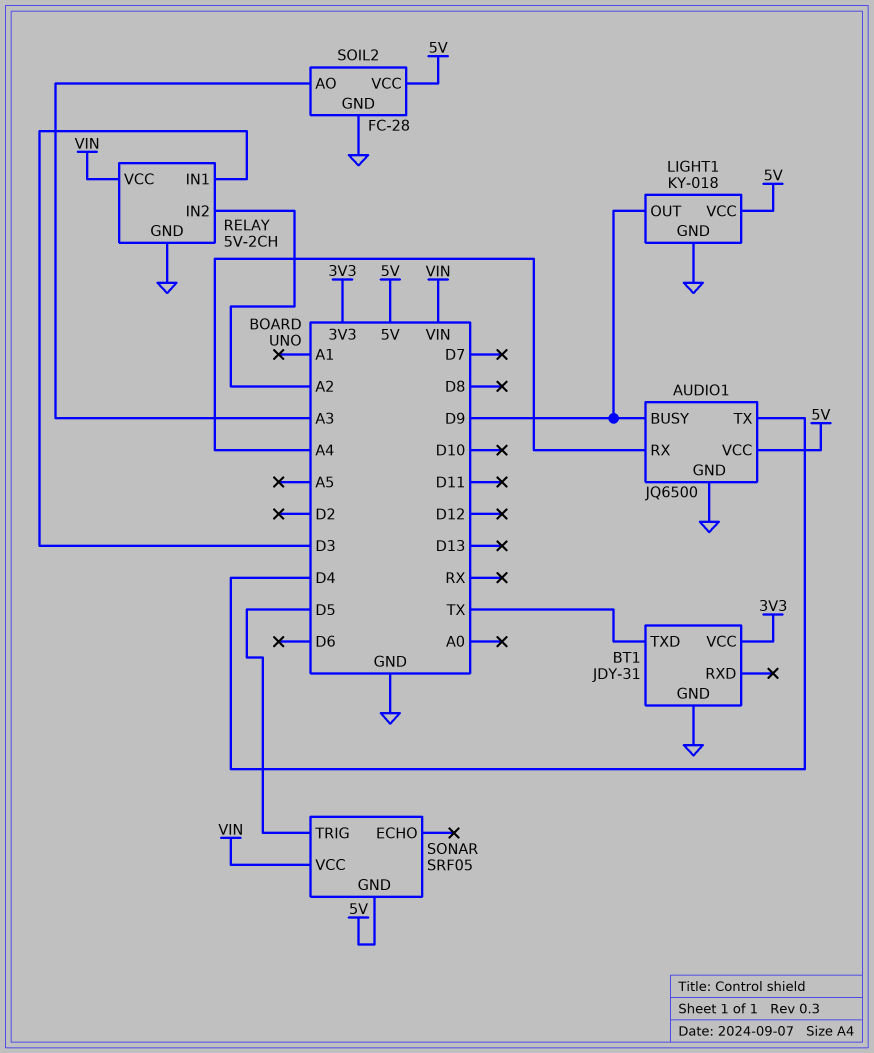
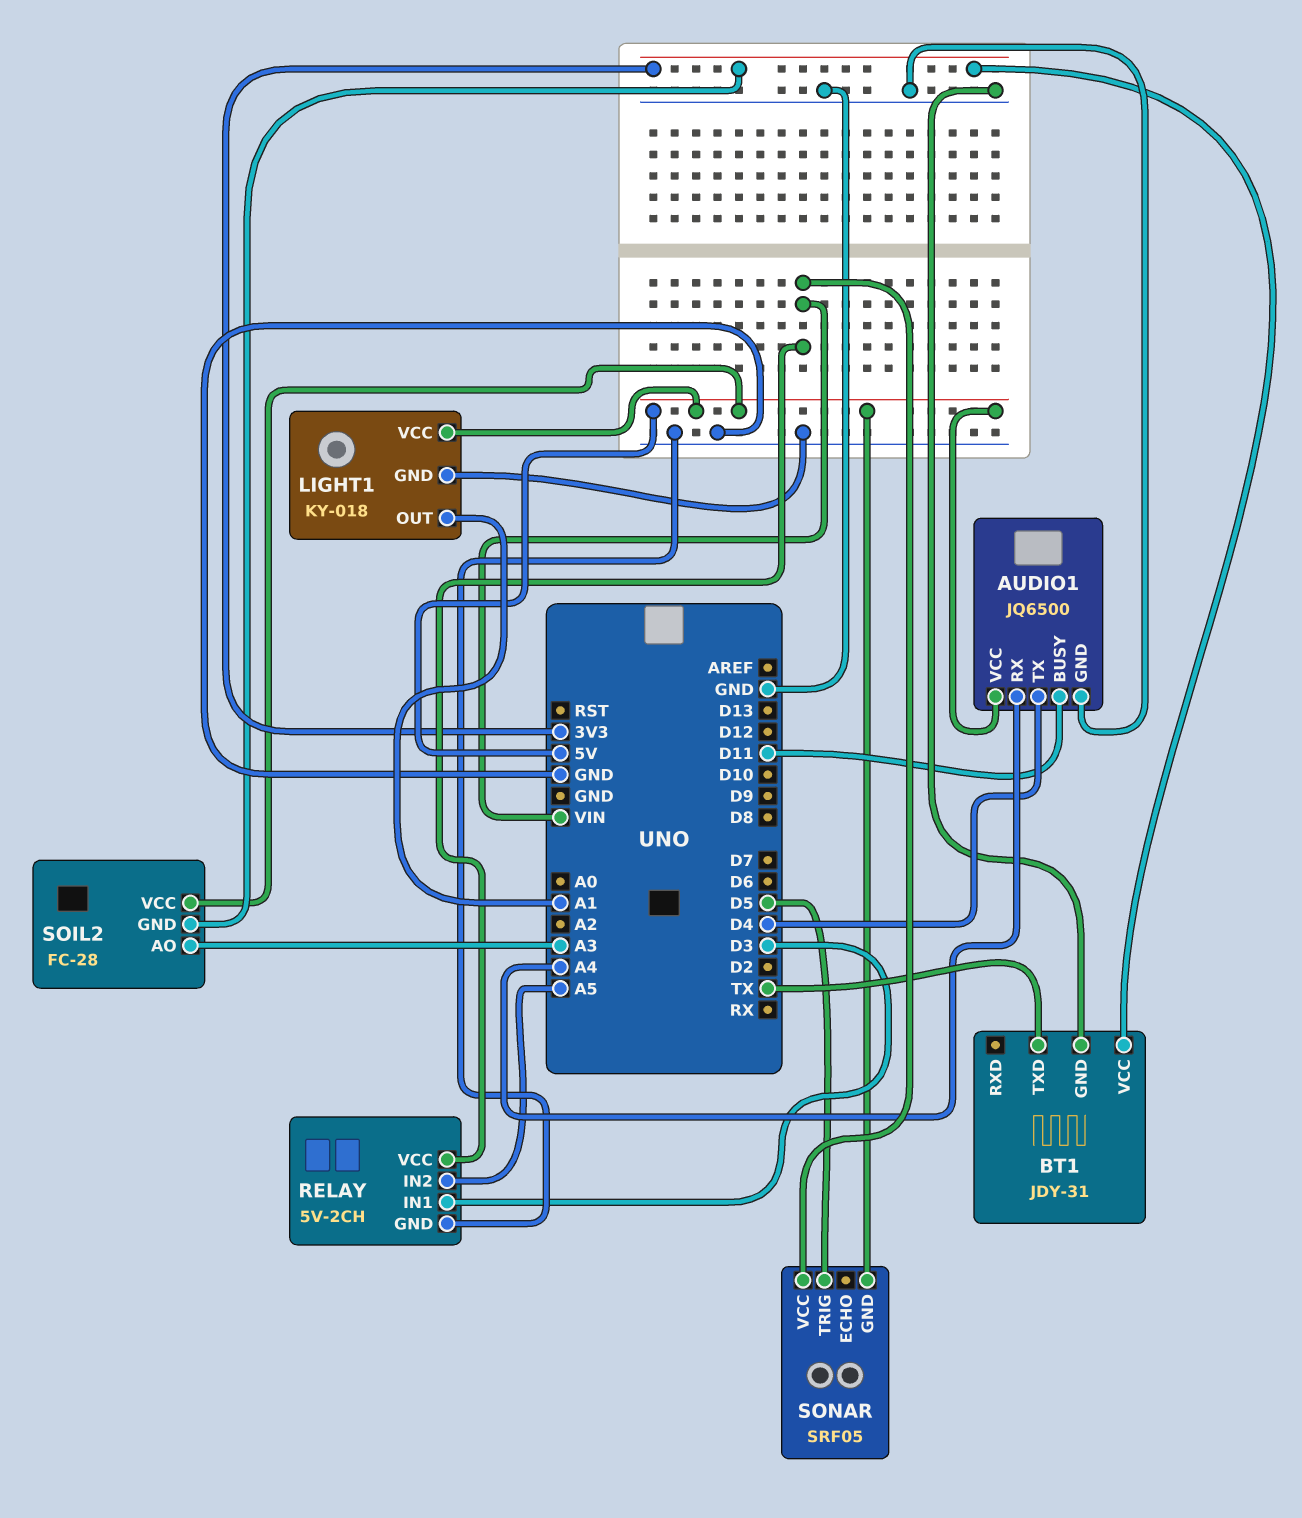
AUDIO1 pin BUSY: D9 -> D11
LIGHT1 pin OUT: D9 -> A1
RELAY pin IN2: A2 -> A5
SOIL2 pin GND: GND -> 3V3

